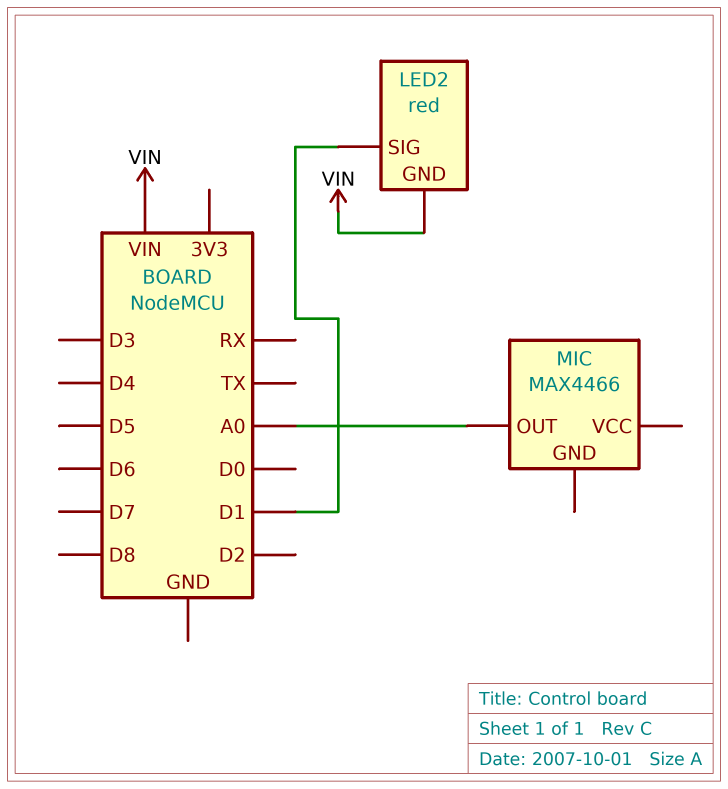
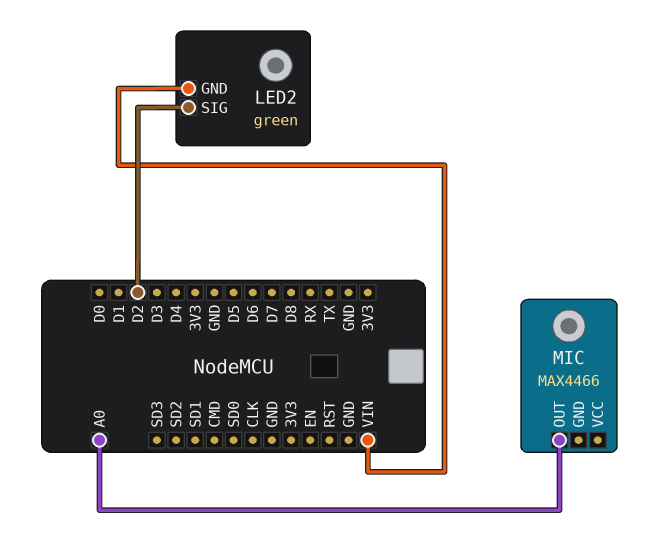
LED2: red -> green
LED2 pin SIG: D1 -> D2

